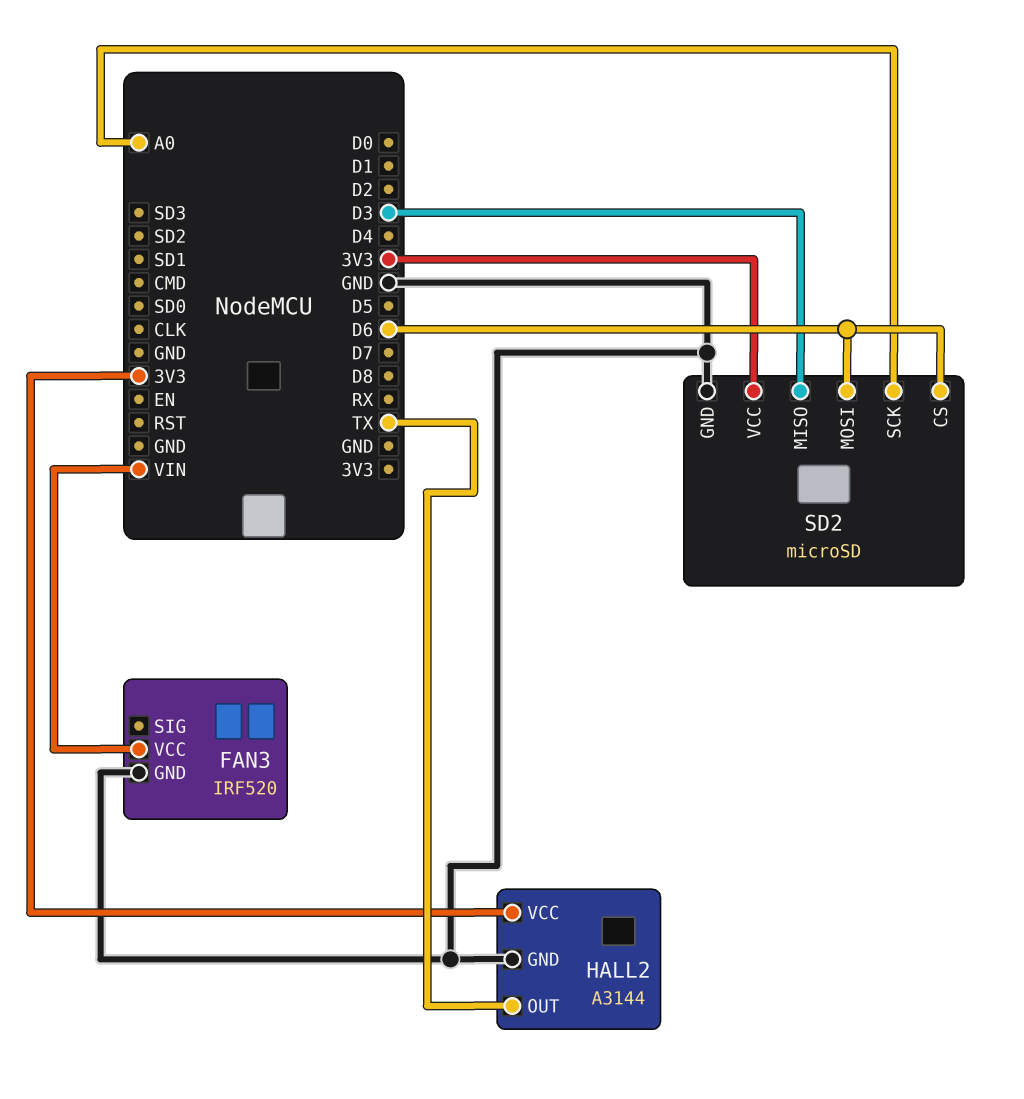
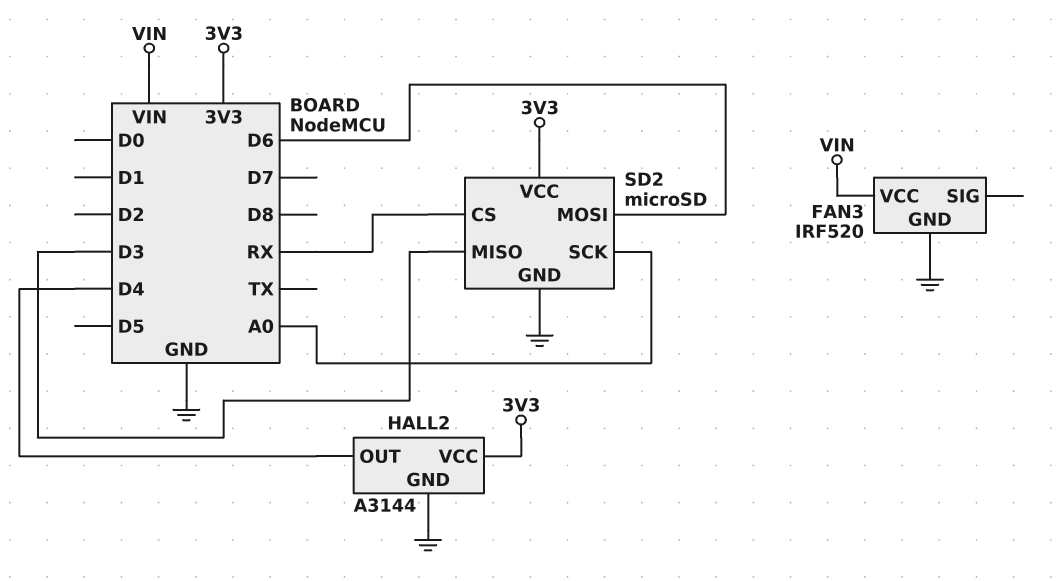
HALL2 pin OUT: TX -> D4
SD2 pin CS: D6 -> RX

